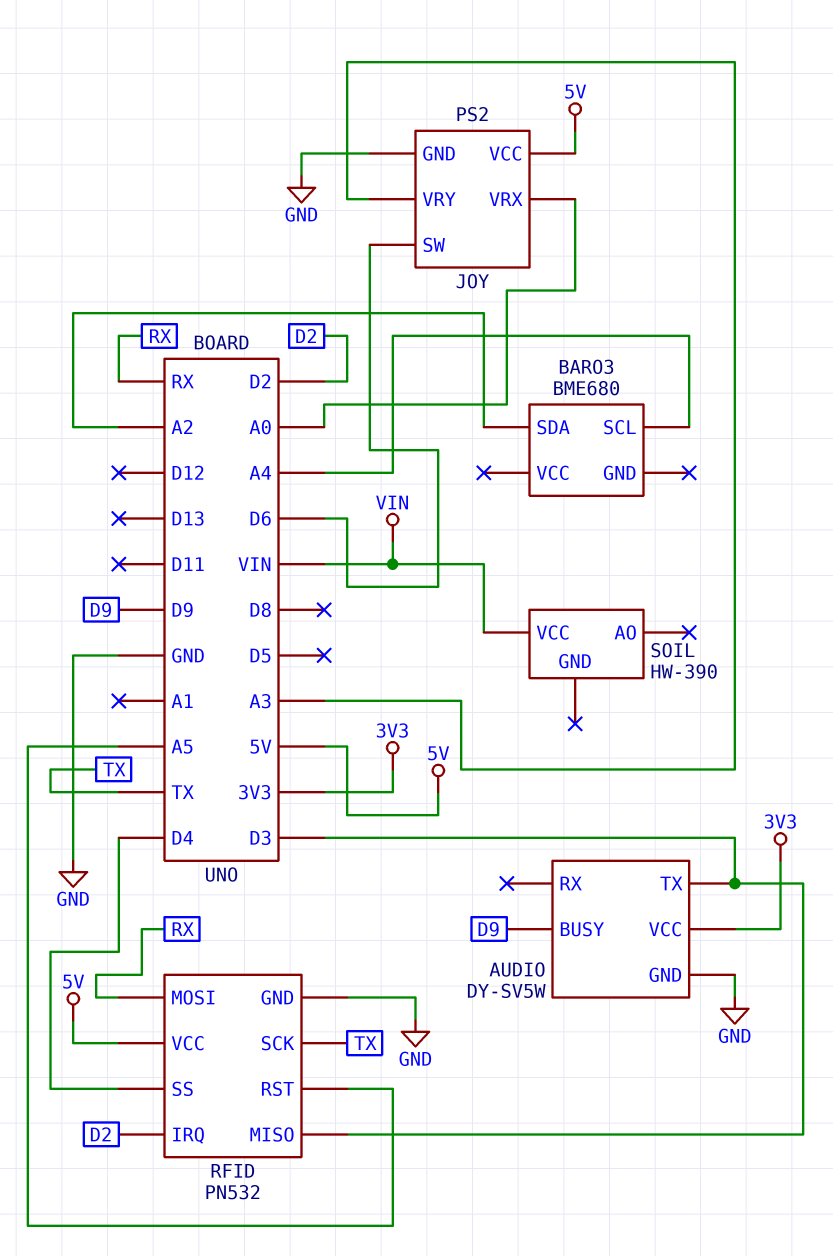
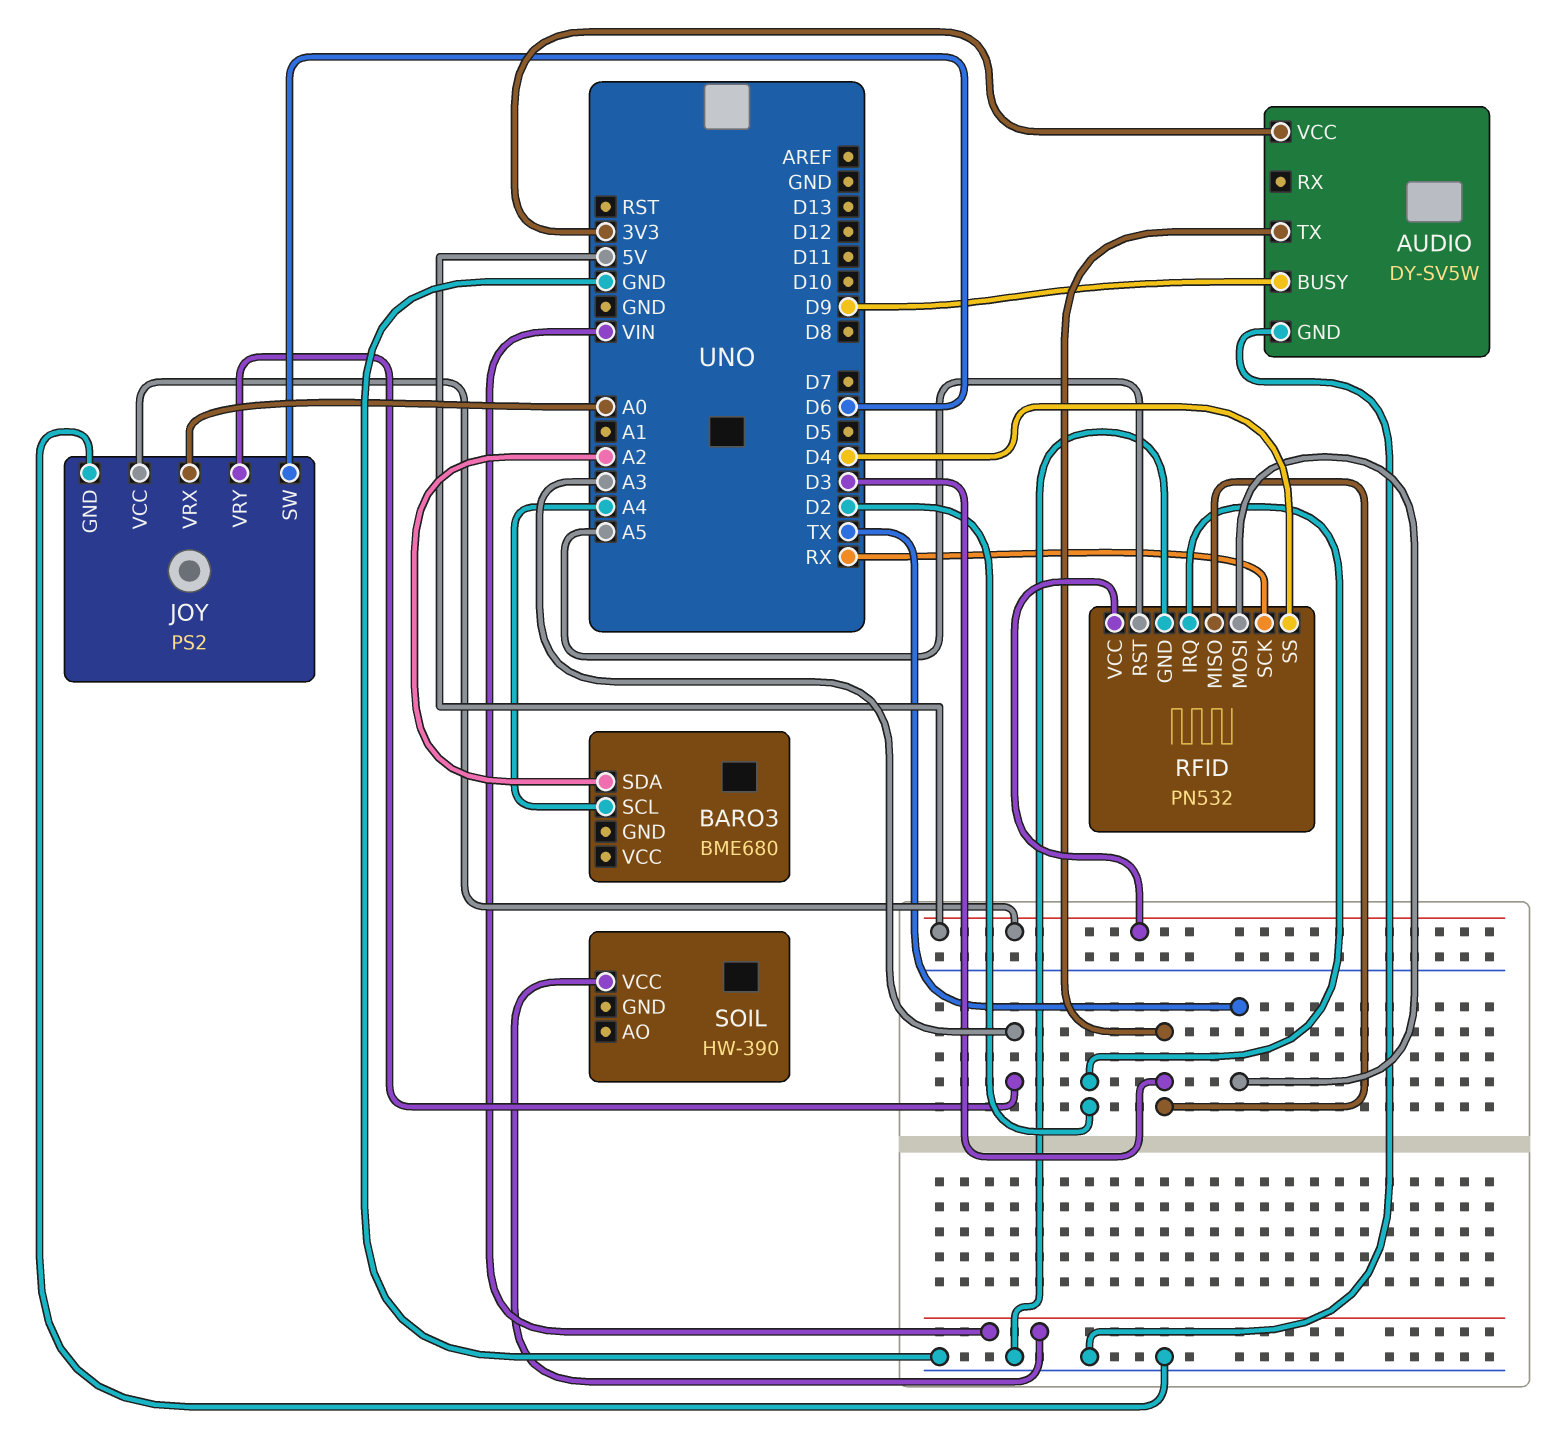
RFID pin MOSI: RX -> TX
RFID pin SCK: TX -> RX

